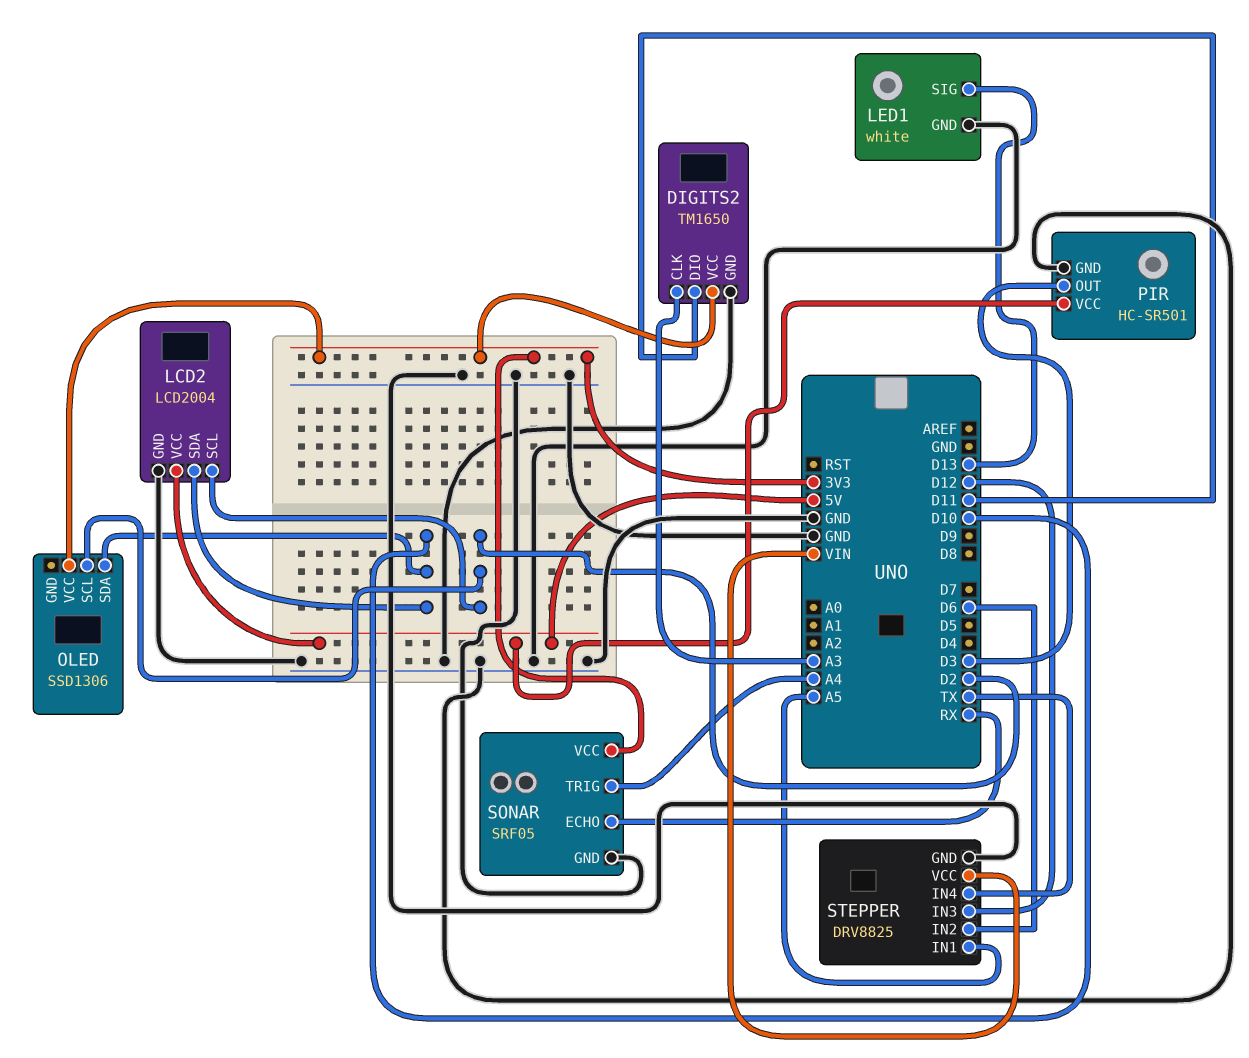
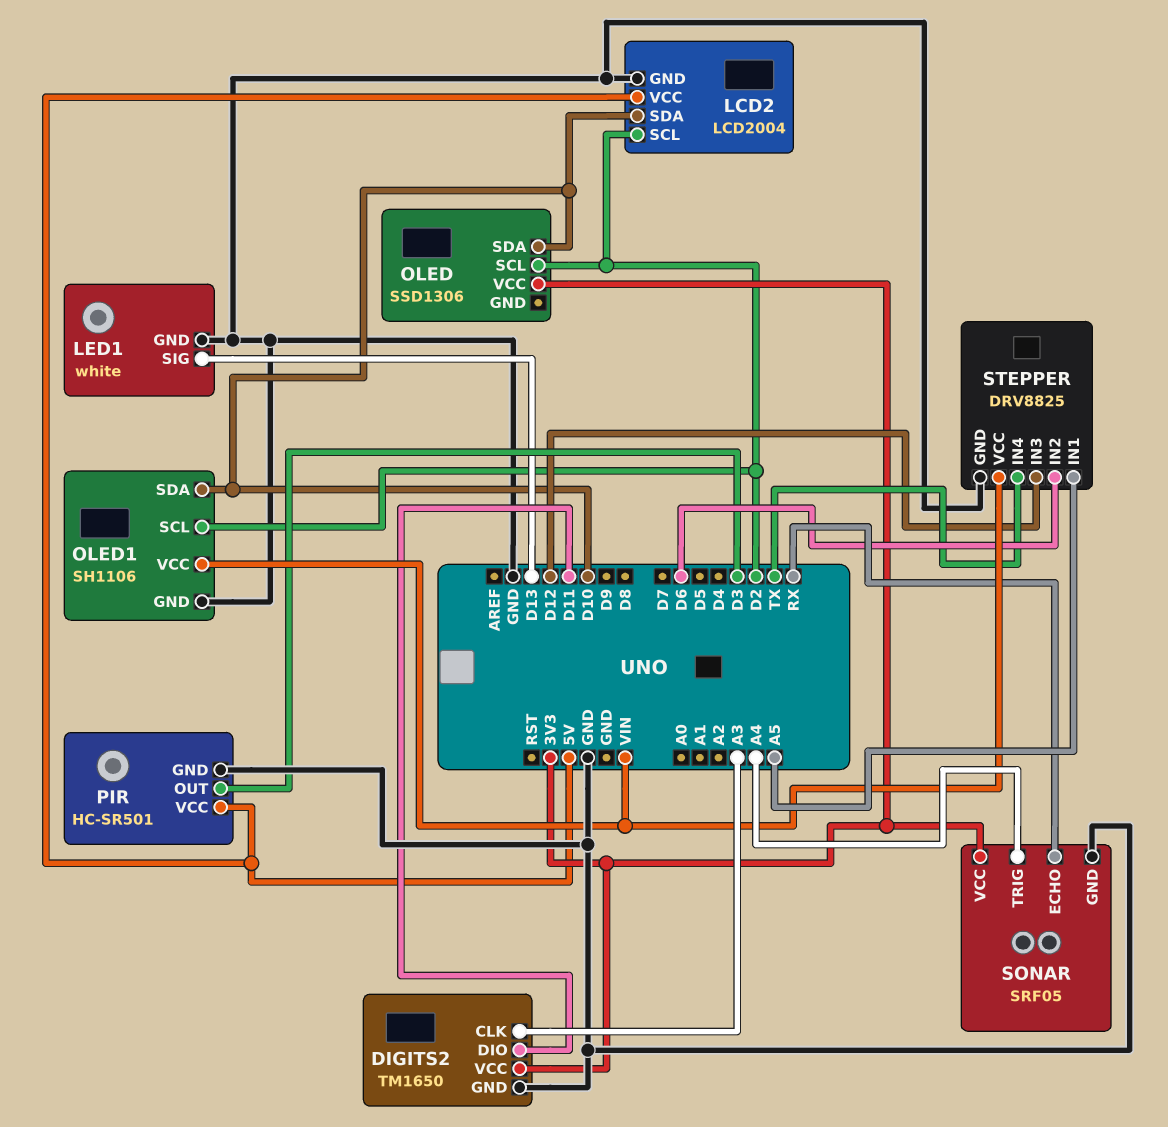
OLED1: none -> SH1106
OLED1 pin GND: none -> GND
OLED1 pin SCL: none -> D2
OLED1 pin SDA: none -> D10
OLED1 pin VCC: none -> VIN

